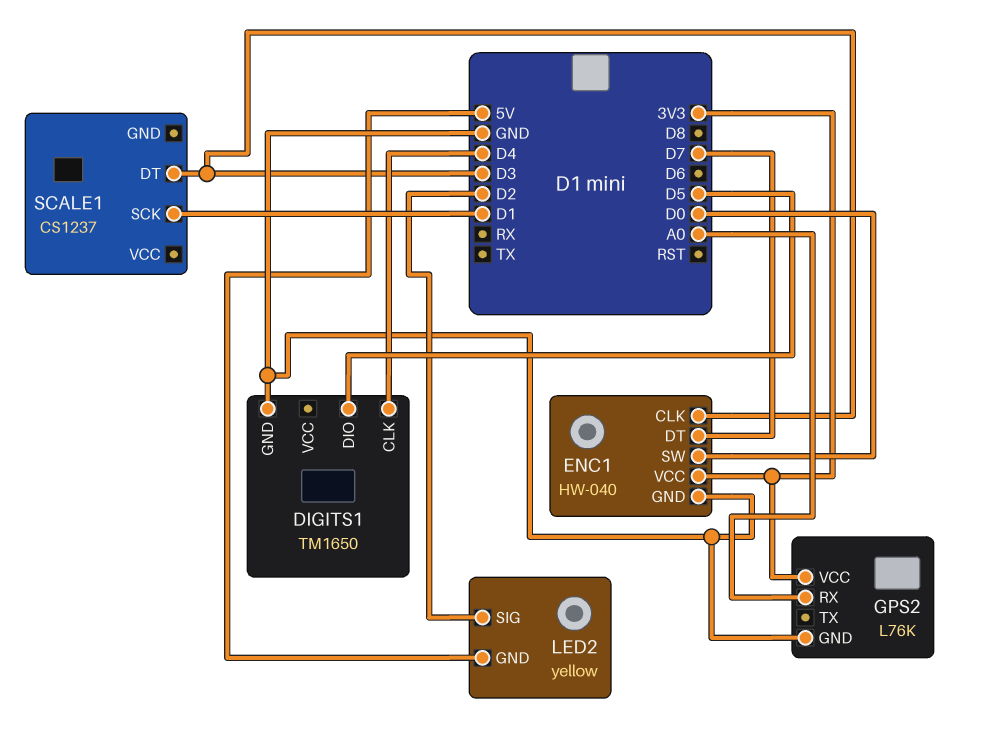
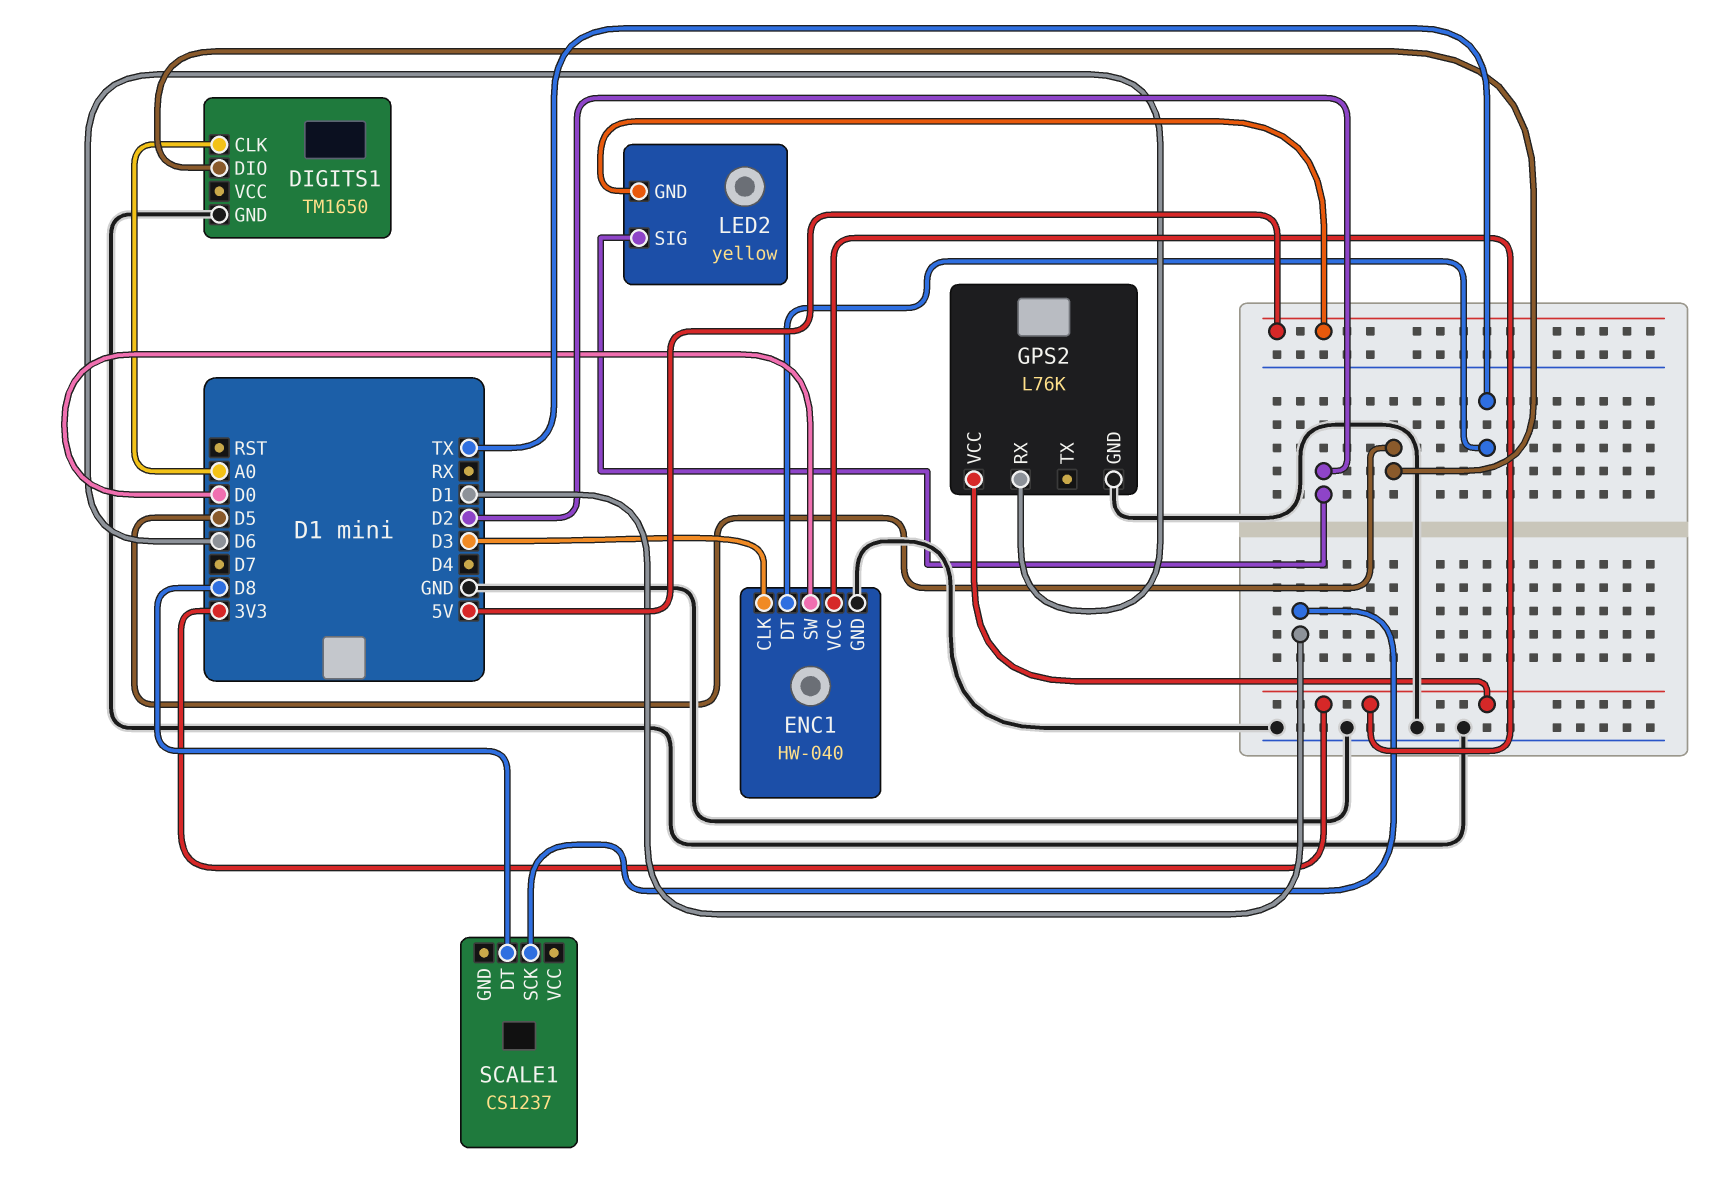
DIGITS1 pin CLK: D4 -> A0
ENC1 pin DT: D7 -> TX
GPS2 pin RX: A0 -> D6
SCALE1 pin DT: D3 -> D8

